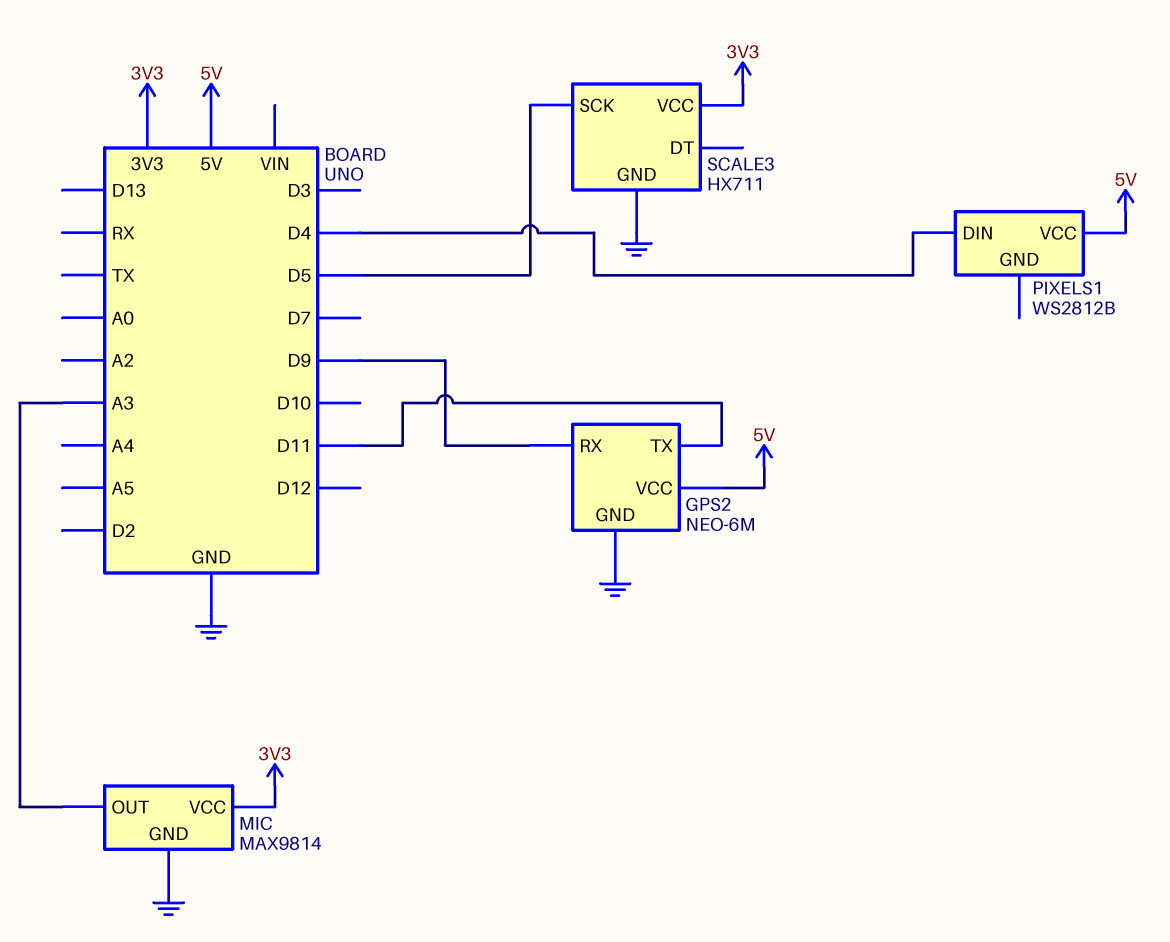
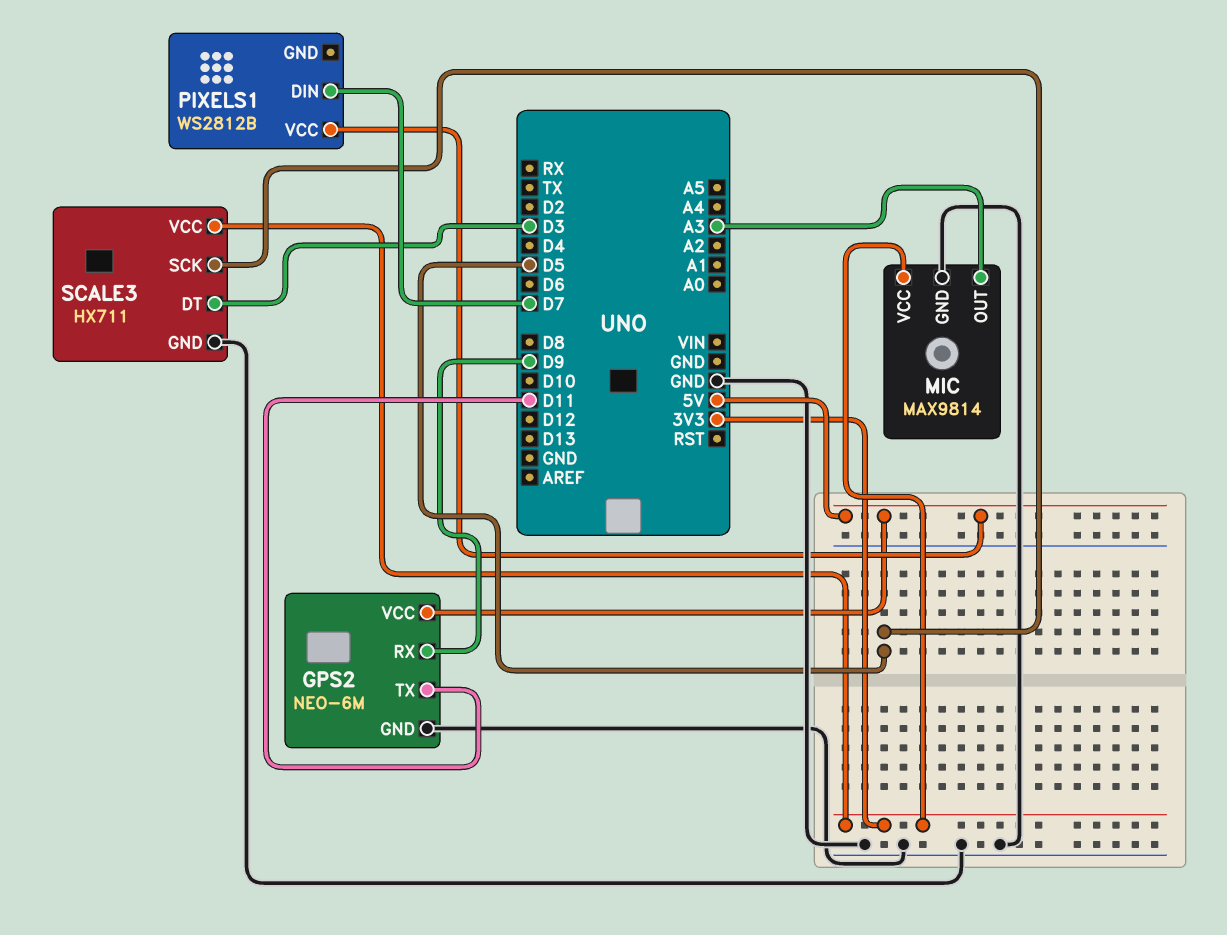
PIXELS1 pin DIN: D4 -> D7
SCALE3 pin DT: none -> D3

